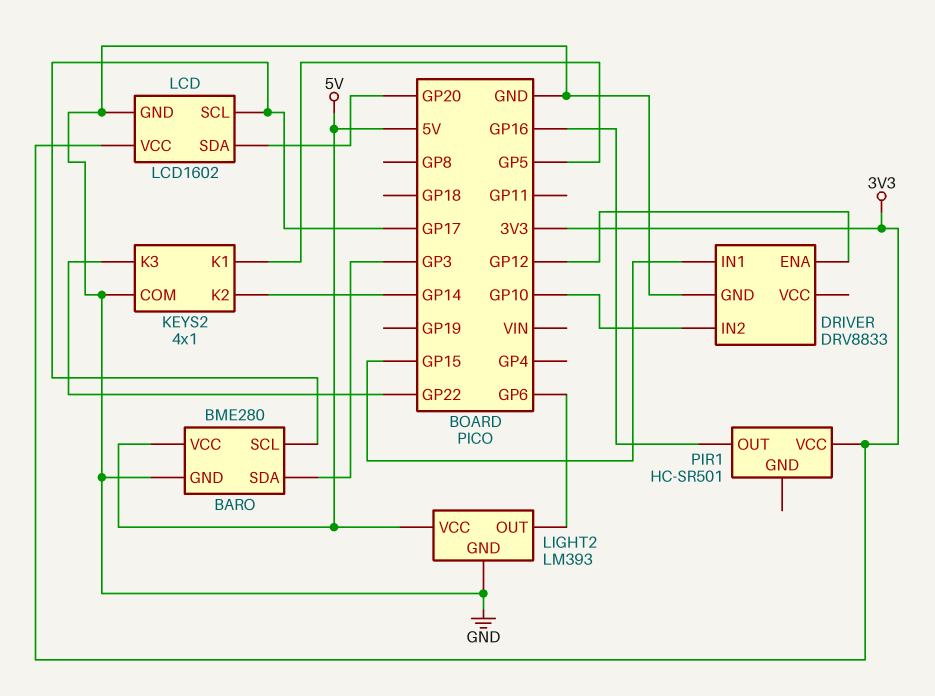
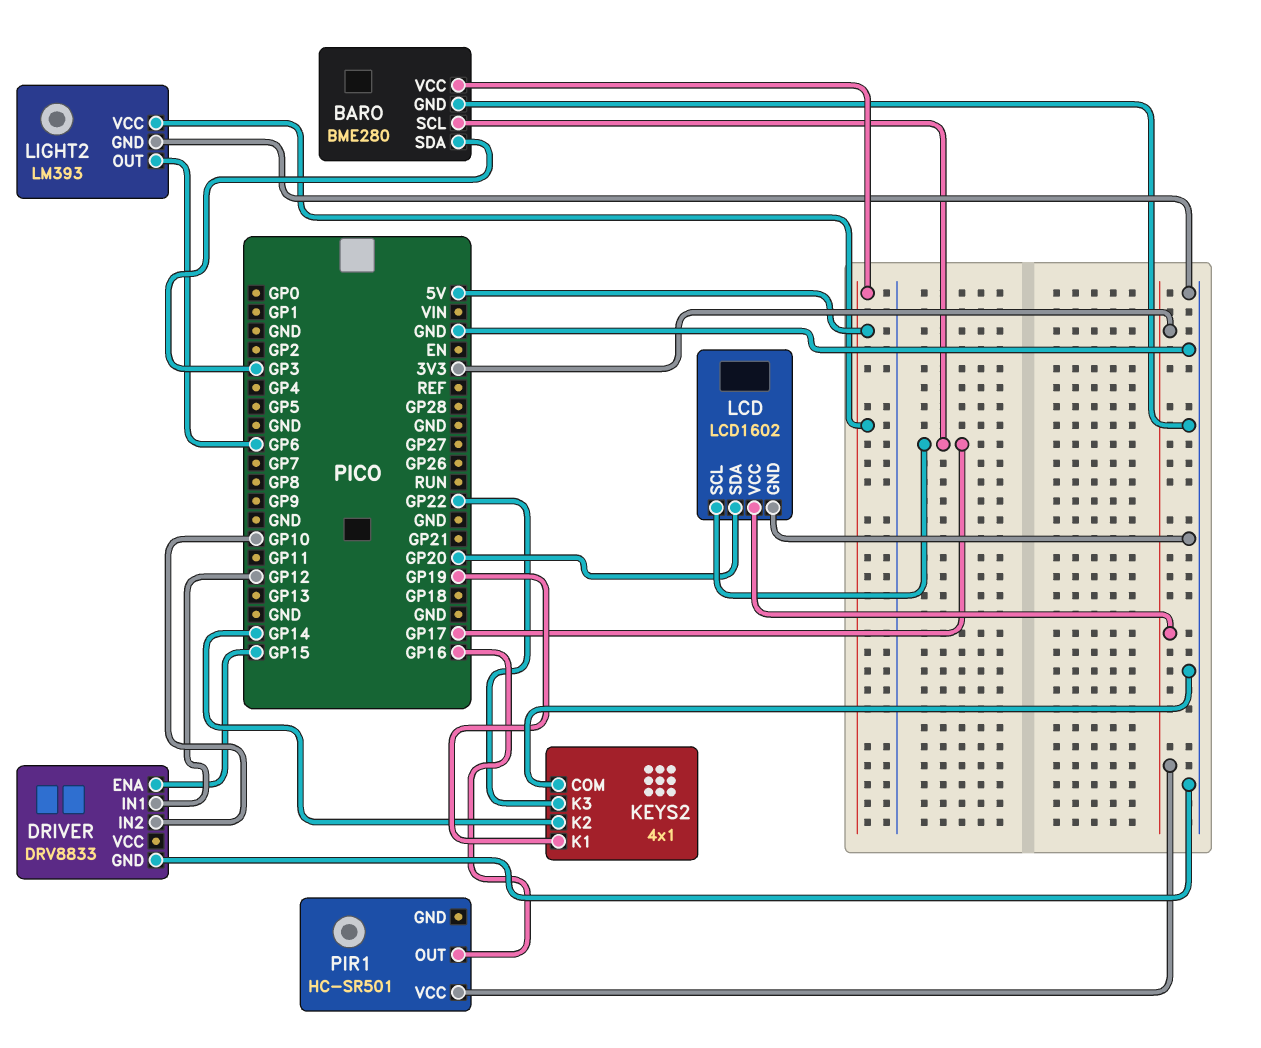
DRIVER pin ENA: GP12 -> GP15
DRIVER pin IN1: GP15 -> GP12
KEYS2 pin K1: GP5 -> GP19

